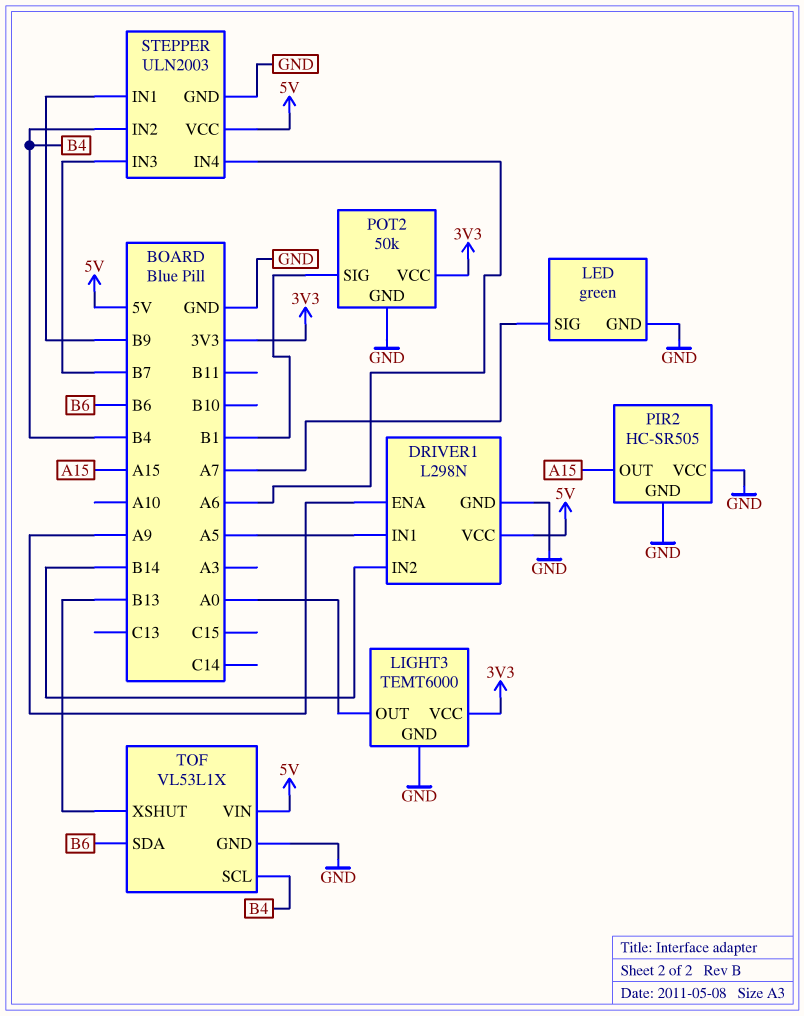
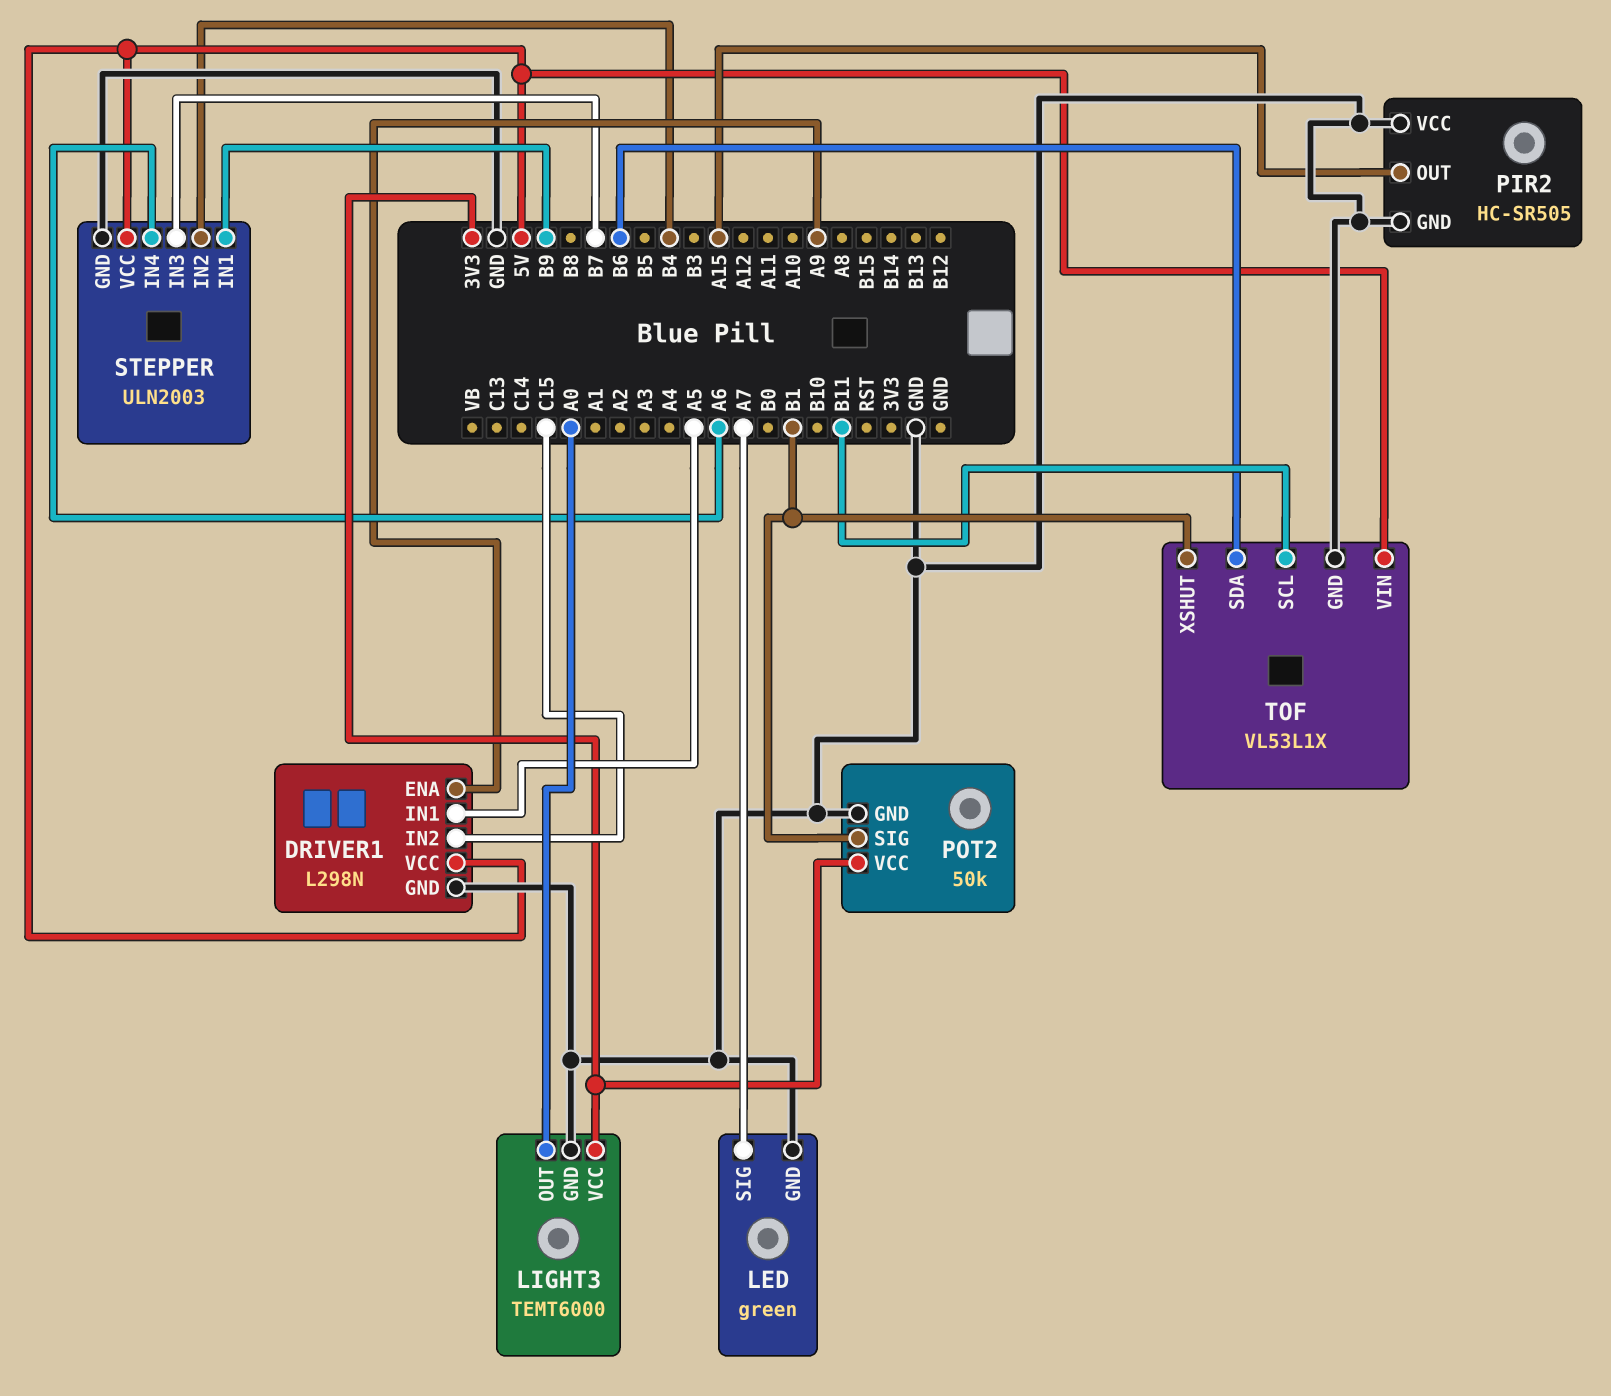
DRIVER1 pin IN2: B14 -> C15
TOF pin SCL: B4 -> B11
TOF pin XSHUT: B13 -> B1

